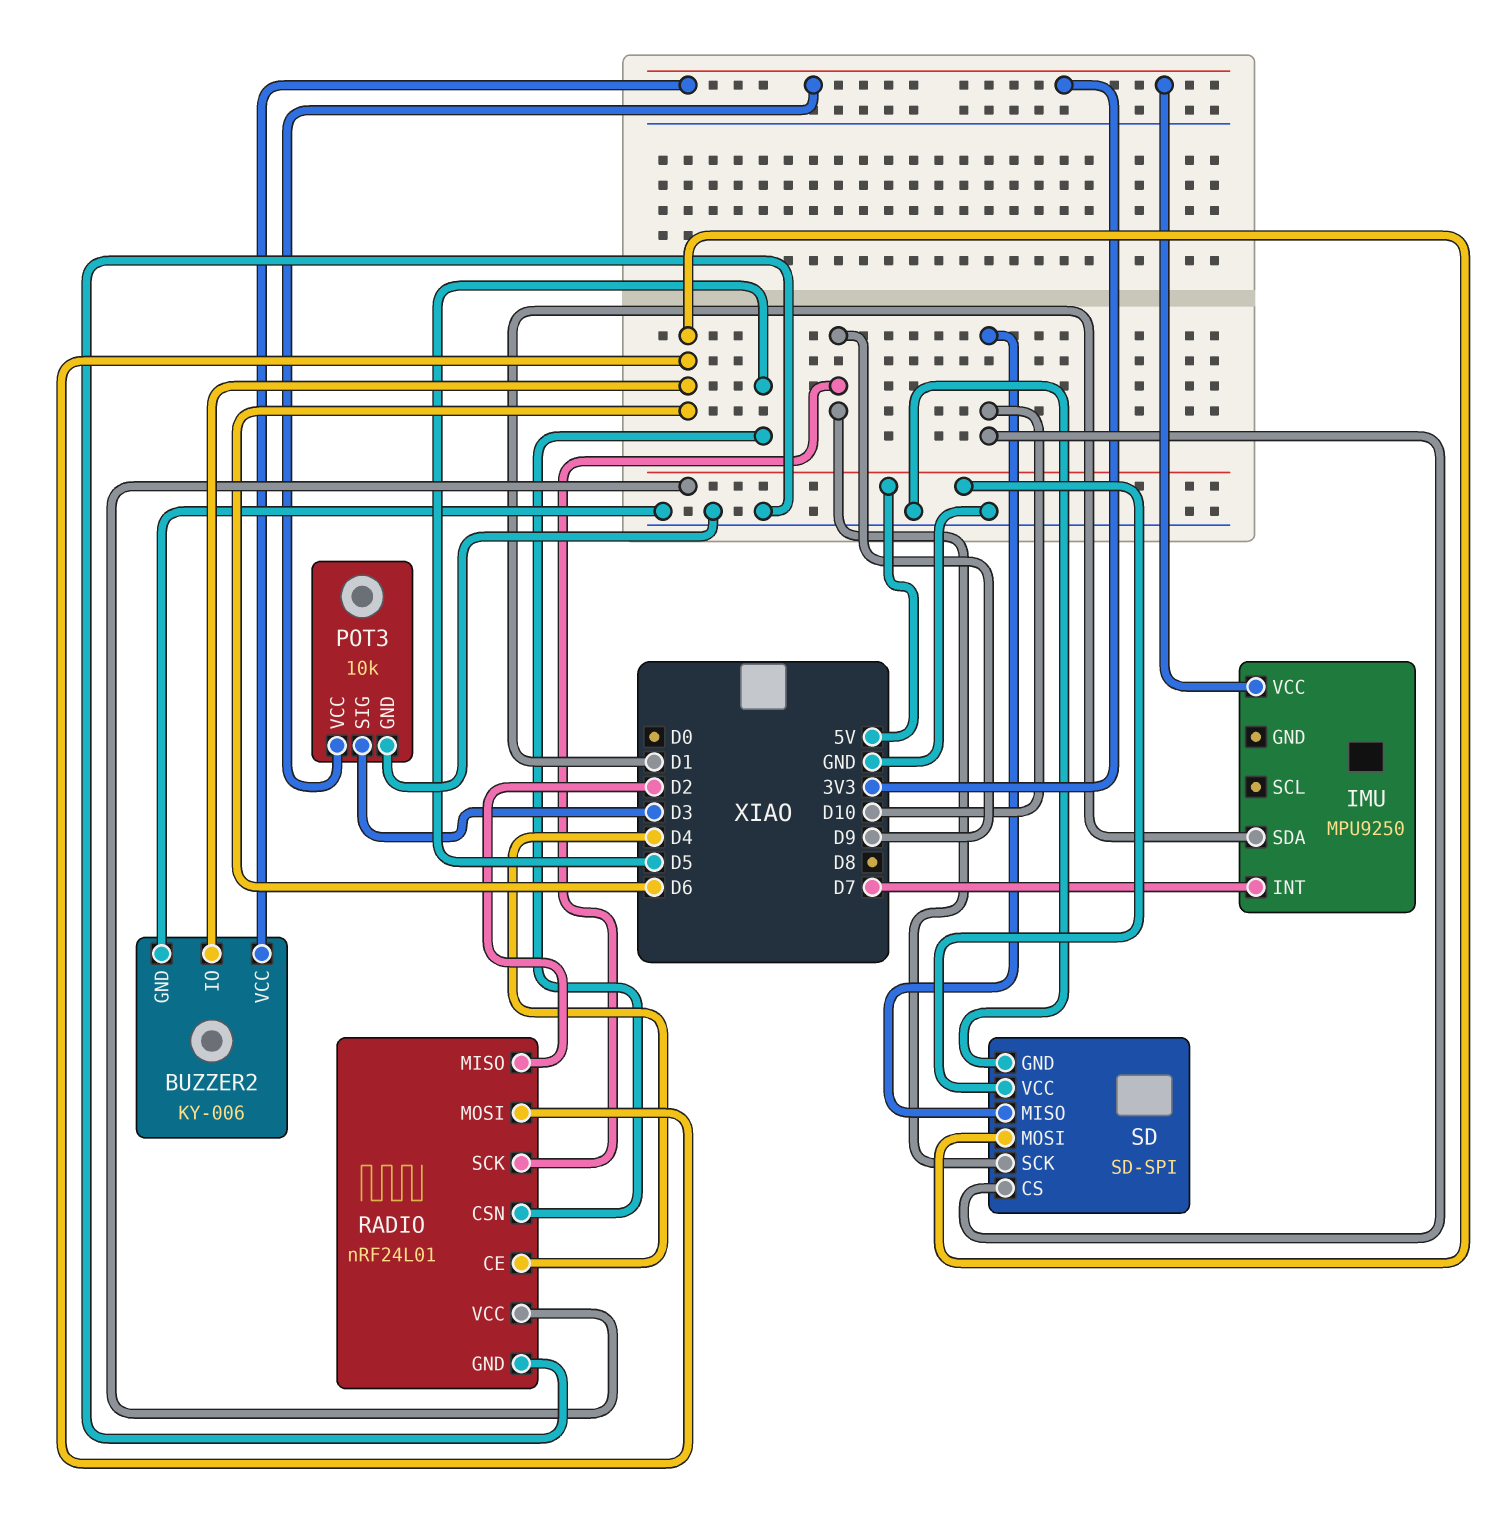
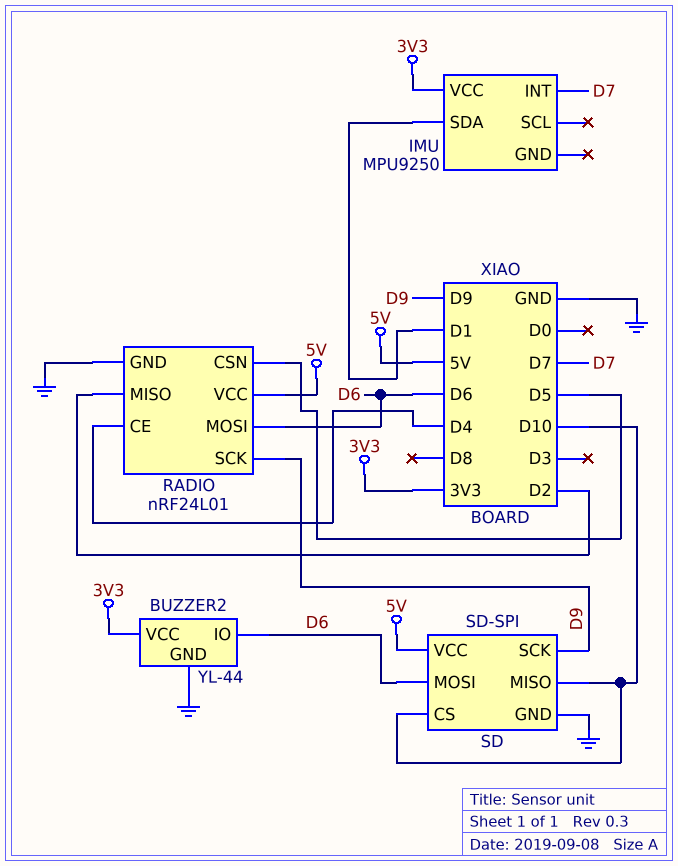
BUZZER2: KY-006 -> YL-44
POT3: 10k -> none
POT3 pin GND: GND -> none
POT3 pin SIG: D3 -> none
POT3 pin VCC: 3V3 -> none

